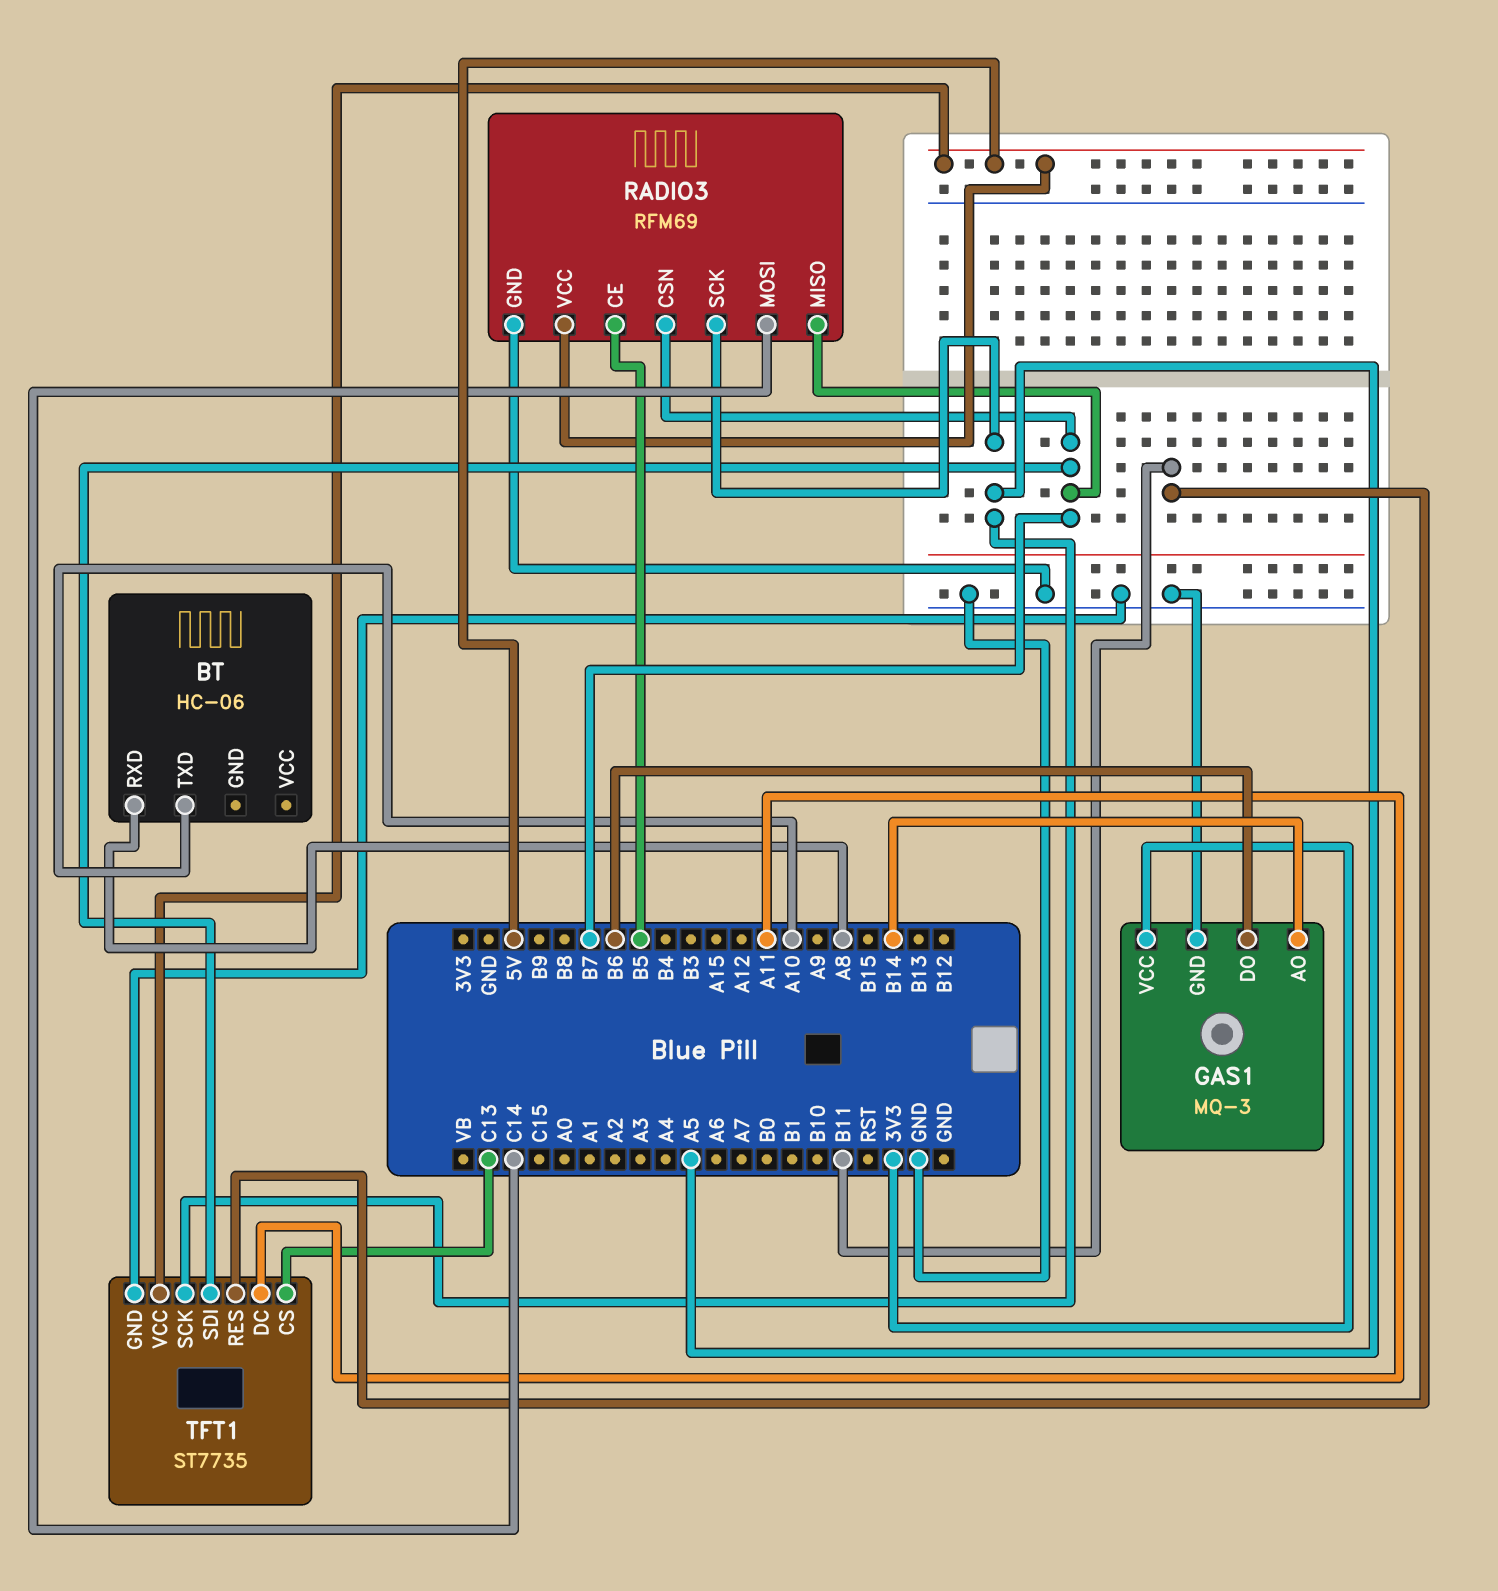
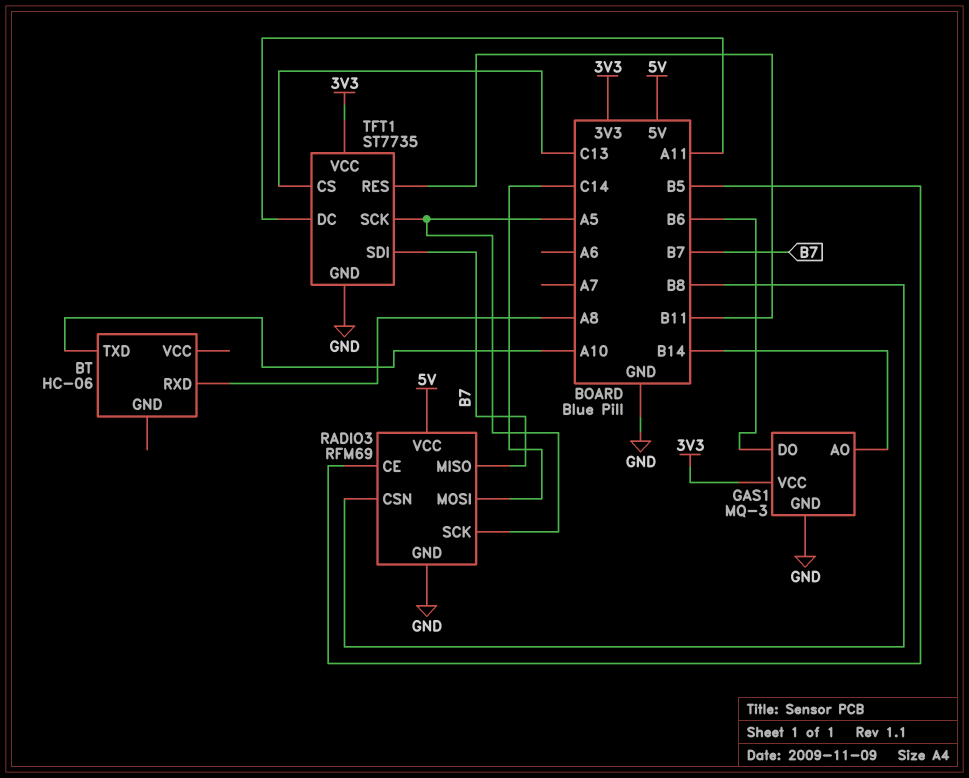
RADIO3 pin CSN: B7 -> B8
TFT1 pin VCC: 5V -> 3V3

